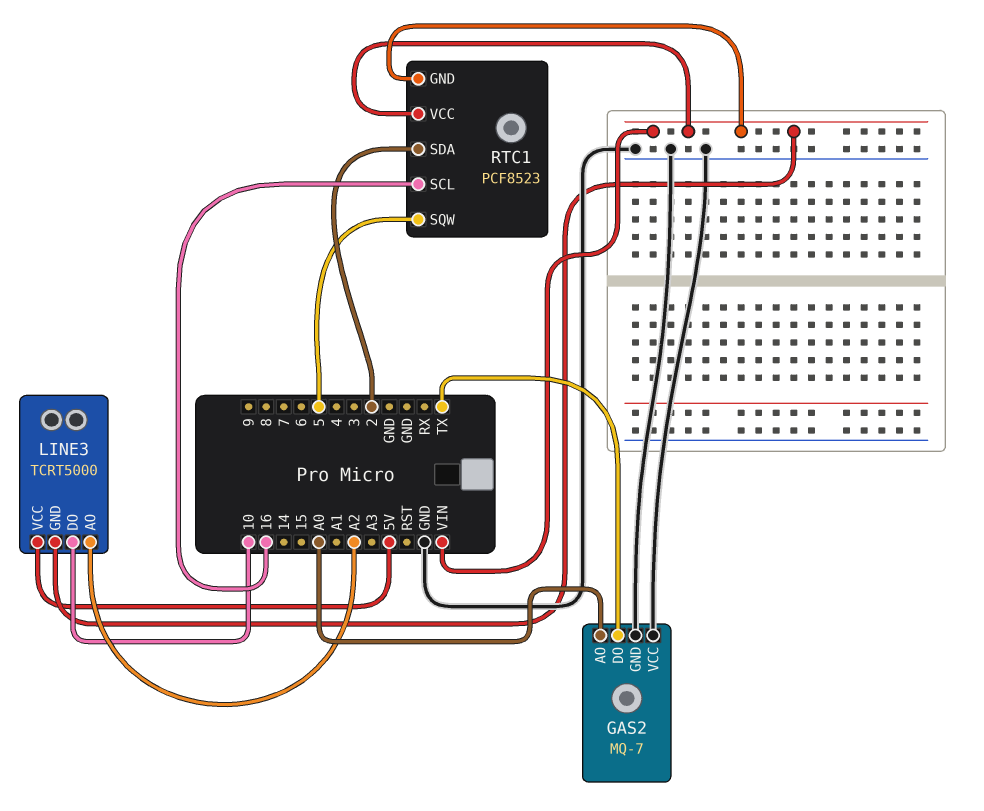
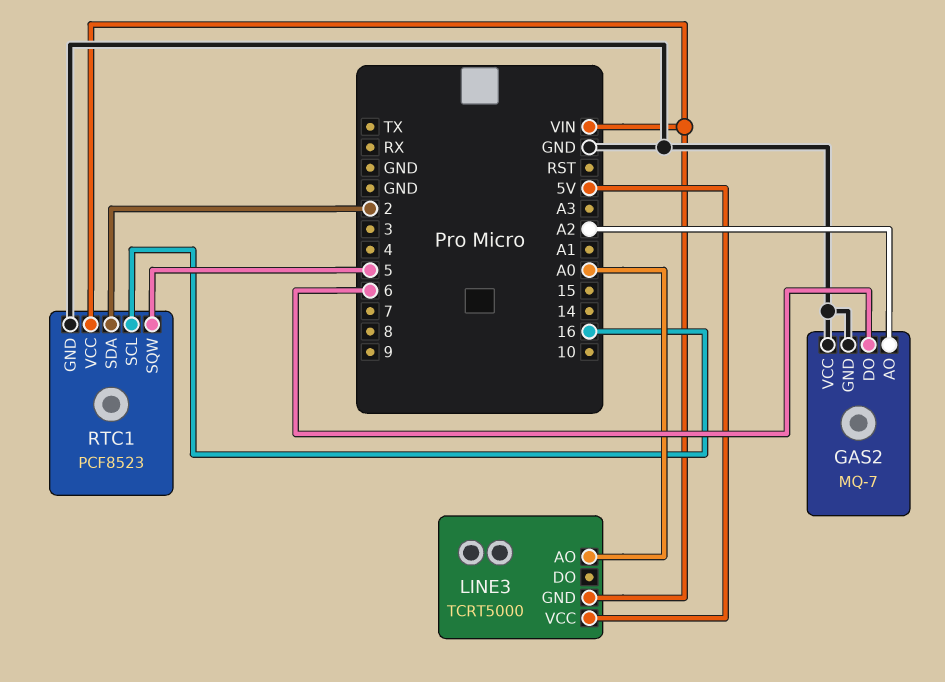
GAS2 pin AO: A0 -> A2
GAS2 pin DO: TX -> 6
LINE3 pin AO: A2 -> A0
LINE3 pin DO: 10 -> none
RTC1 pin GND: VIN -> GND

